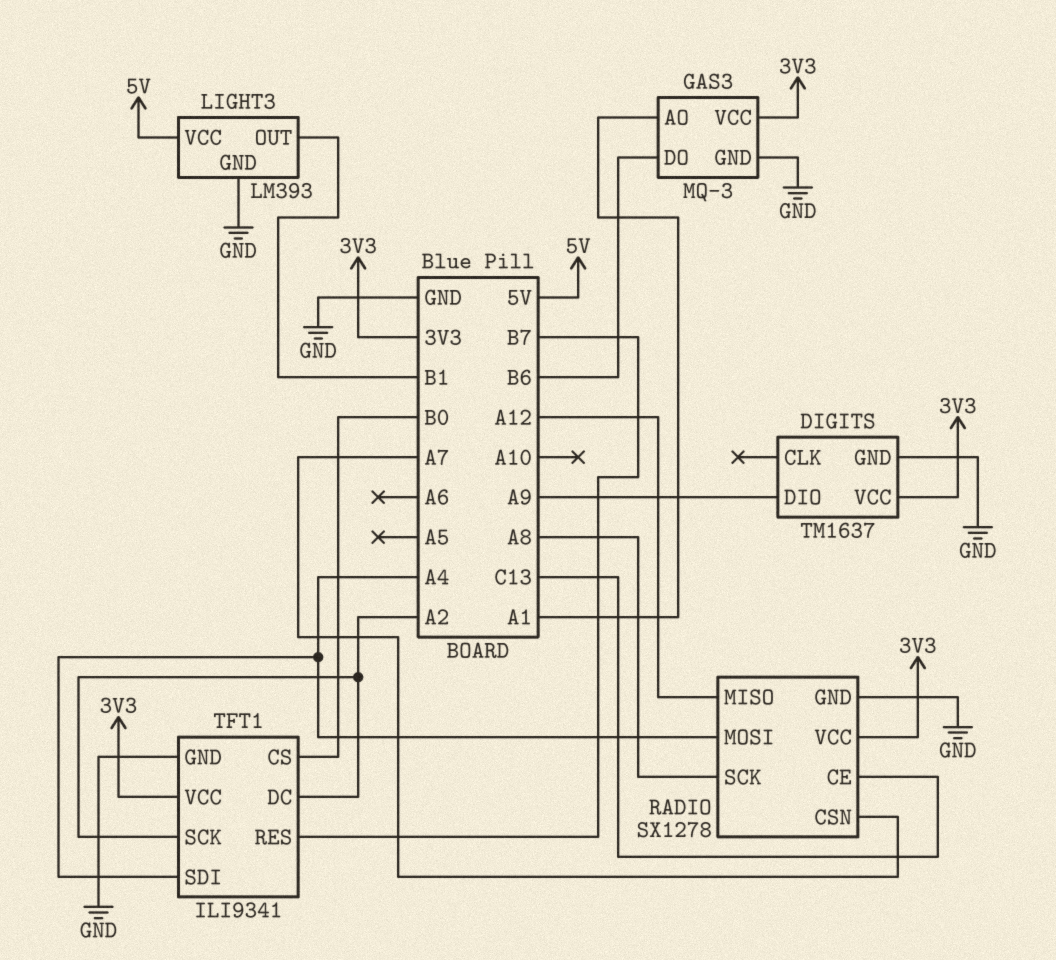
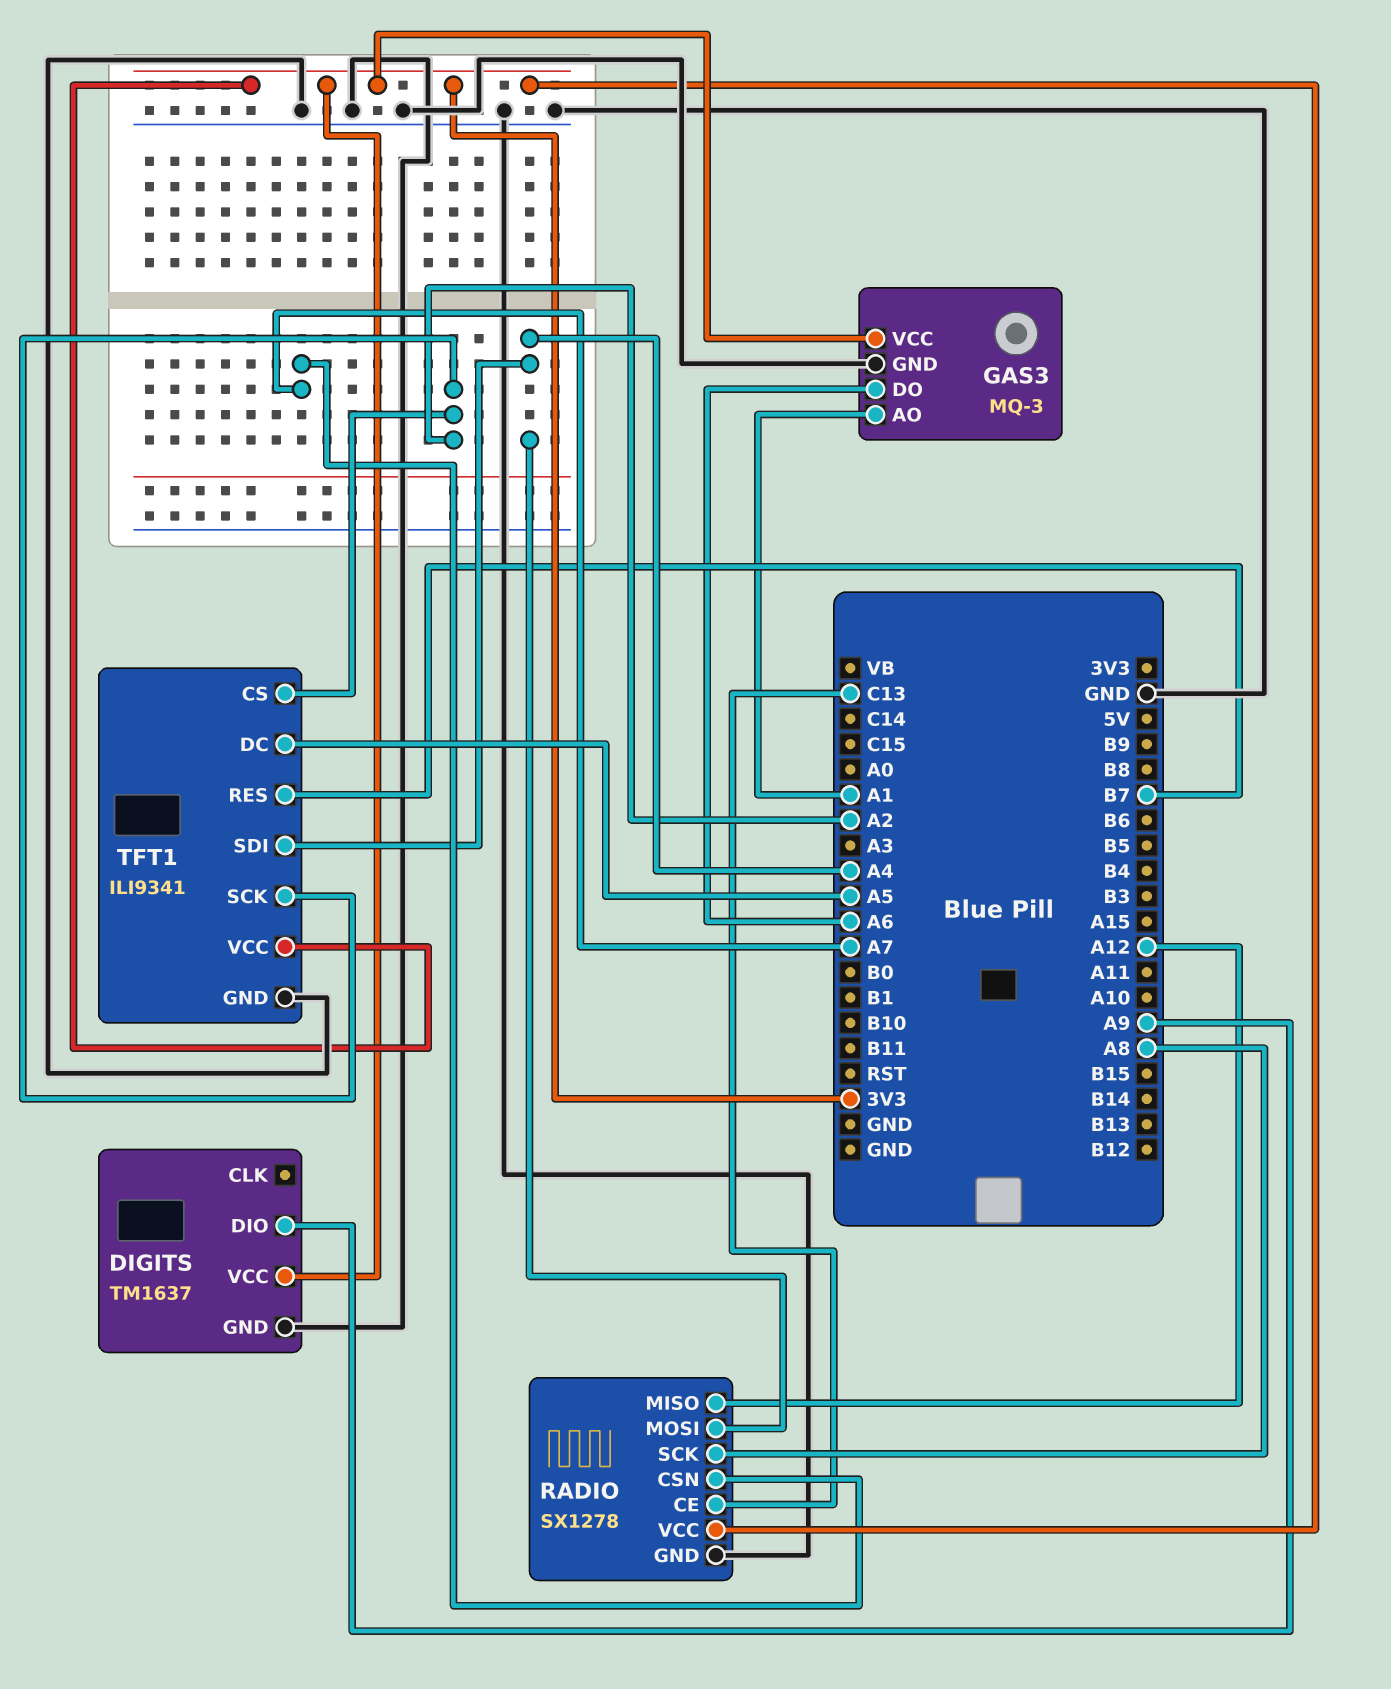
GAS3 pin DO: B6 -> A6
LIGHT3: LM393 -> none
LIGHT3 pin GND: GND -> none
LIGHT3 pin OUT: B1 -> none
LIGHT3 pin VCC: 5V -> none
TFT1 pin CS: B0 -> A2
TFT1 pin DC: A2 -> A5

